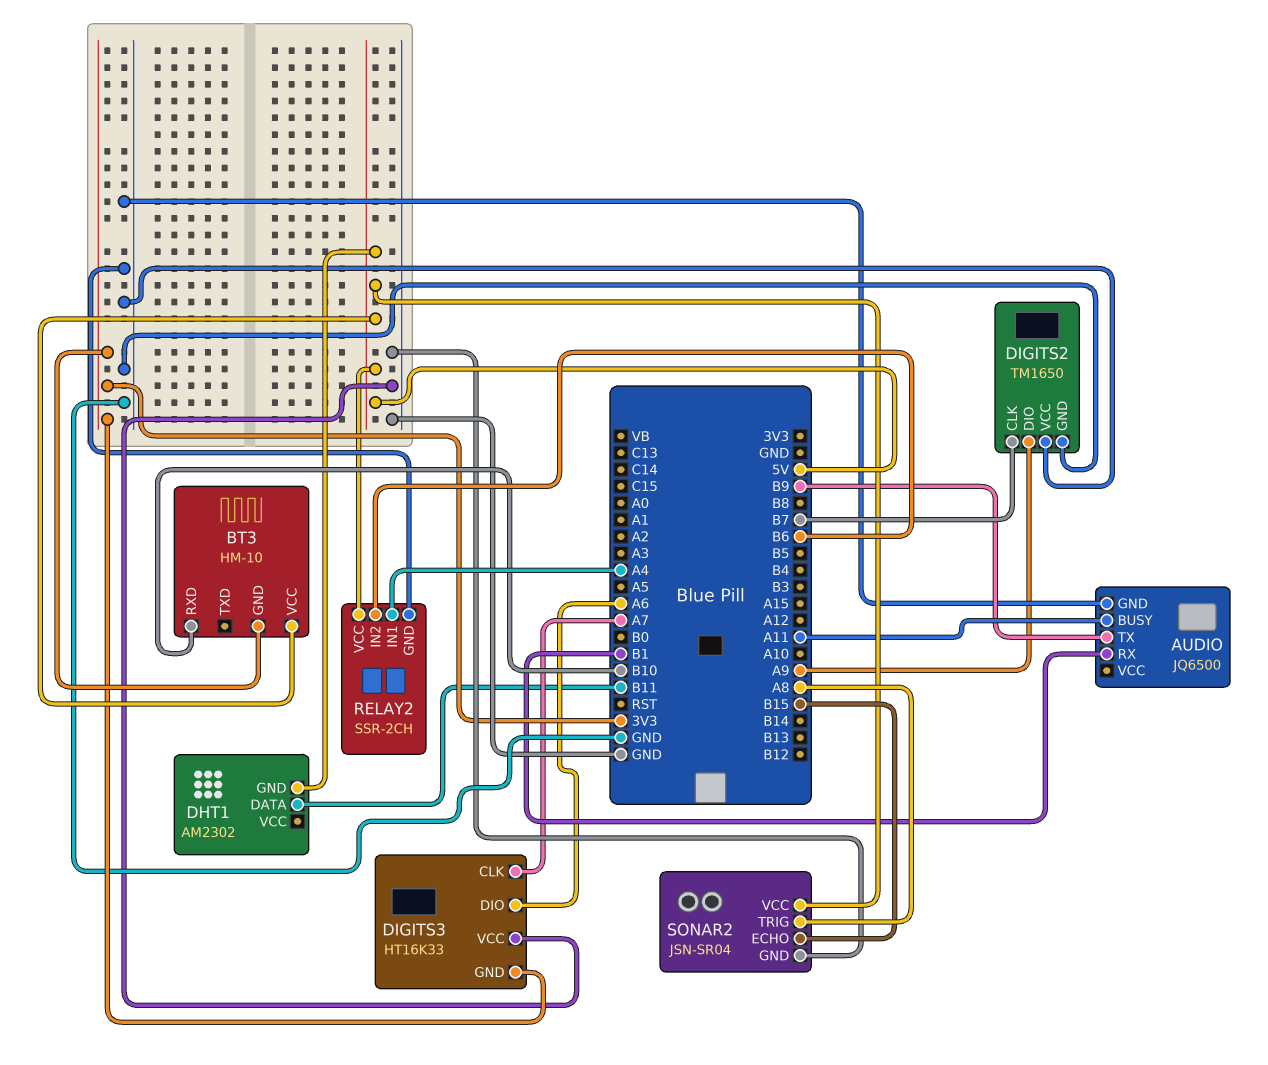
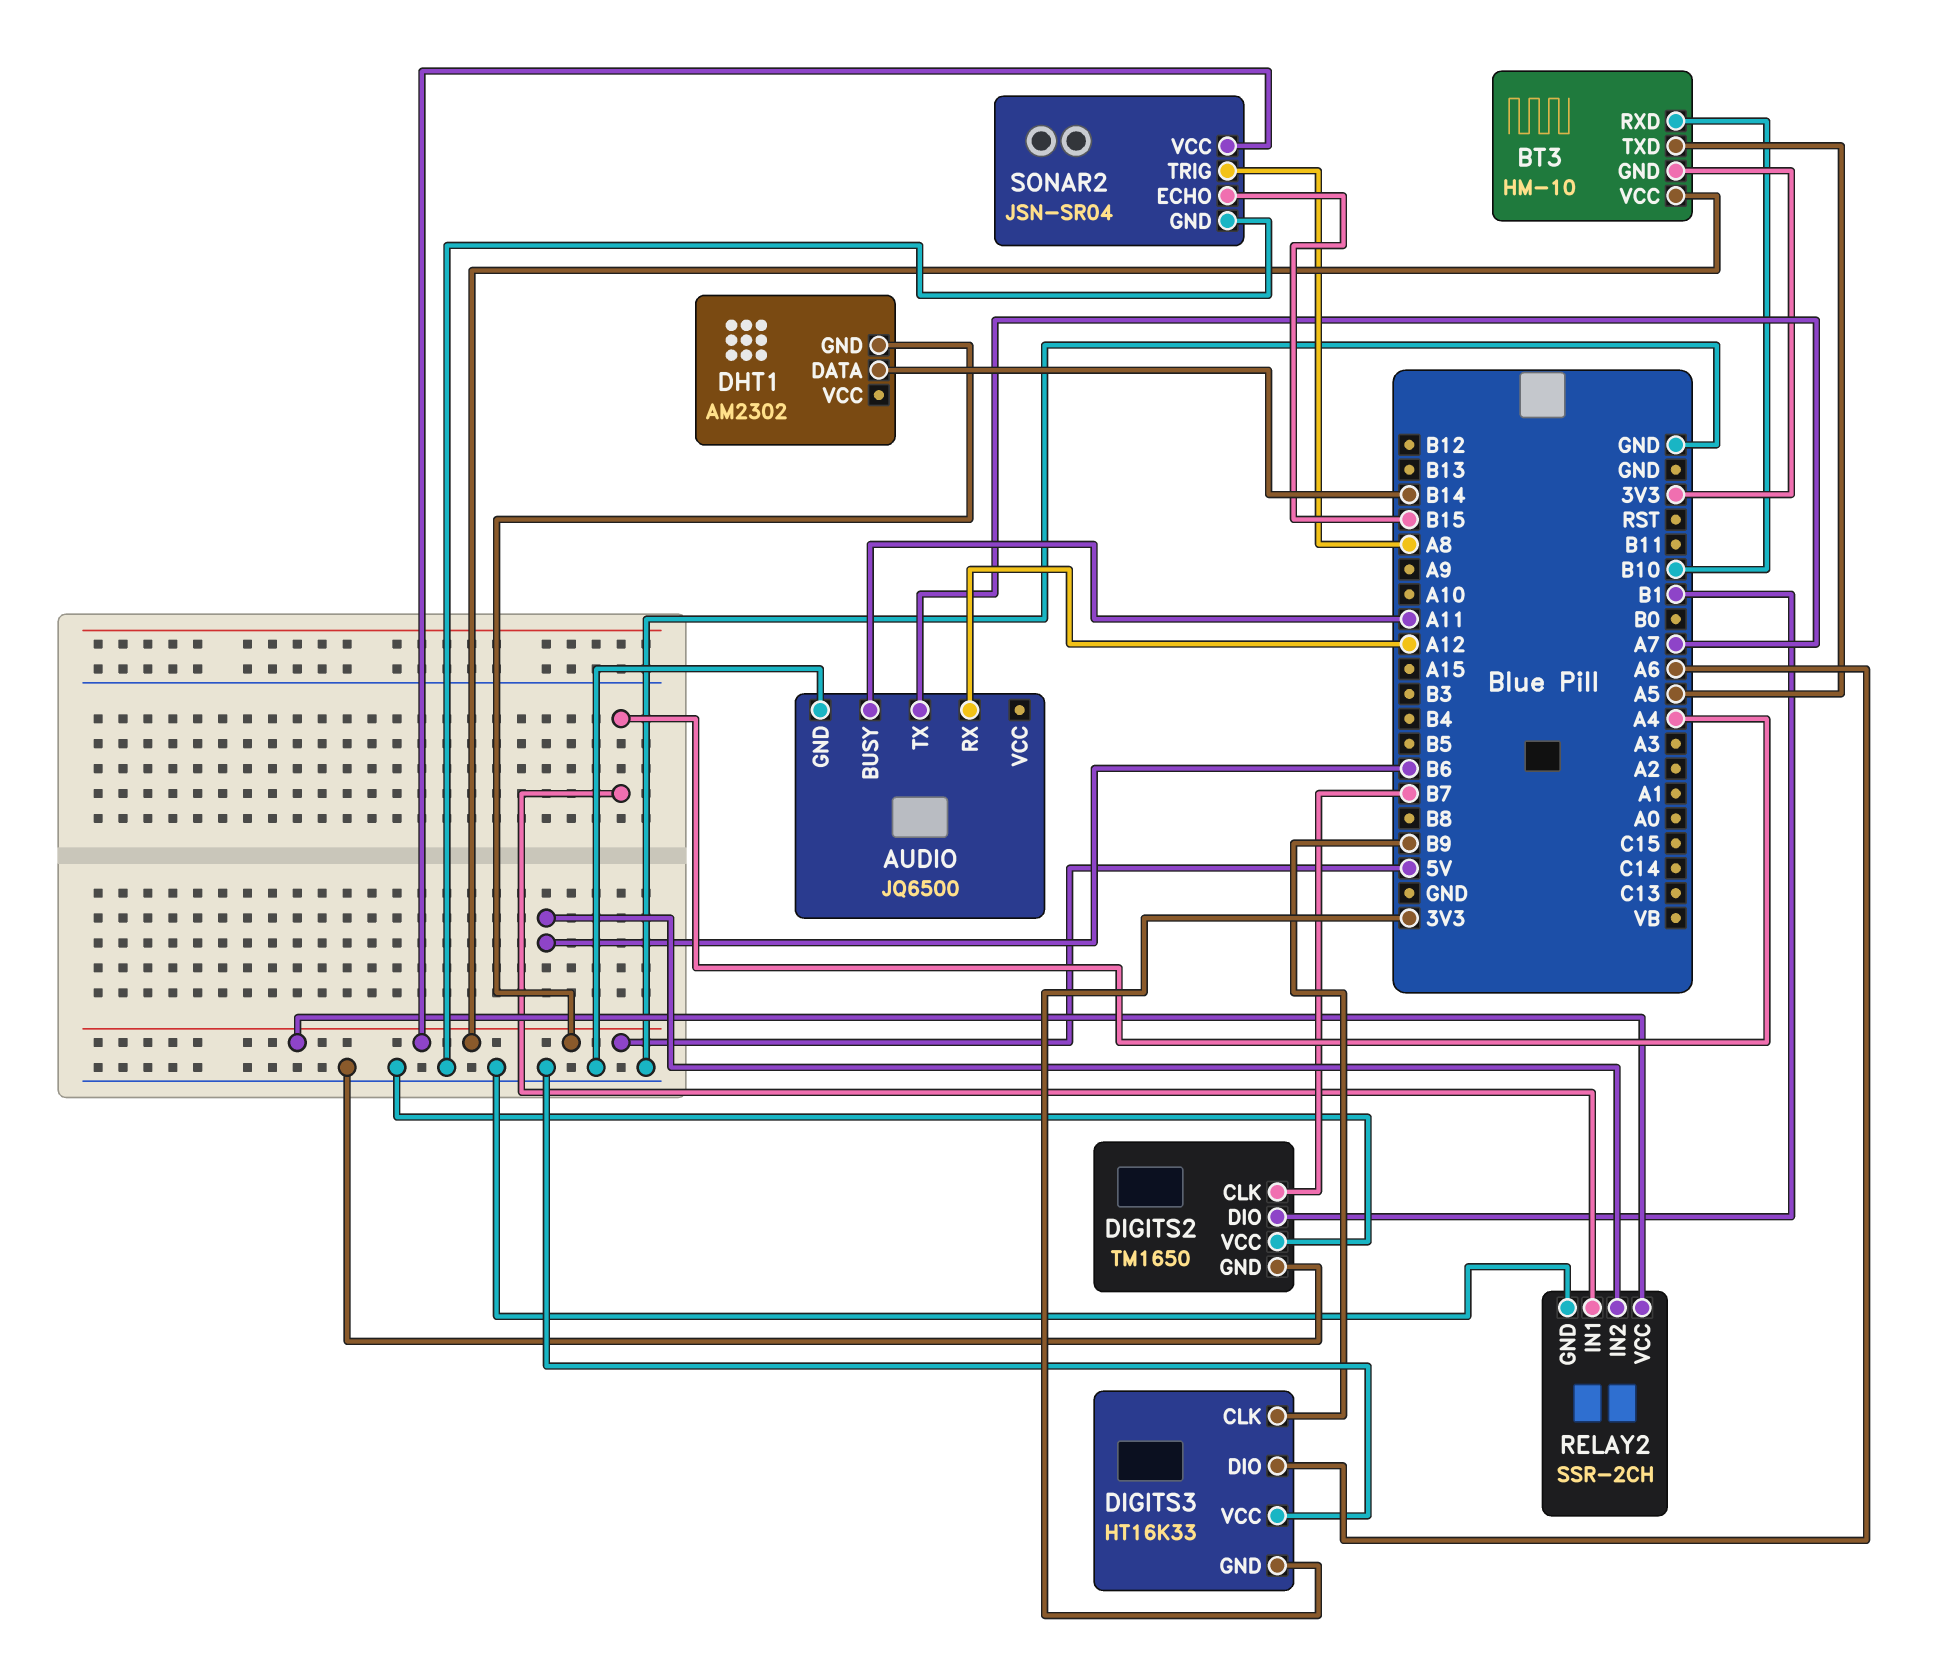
AUDIO pin RX: B1 -> A12
AUDIO pin TX: B9 -> A7
BT3 pin TXD: none -> A5
DHT1 pin DATA: B11 -> B14
DIGITS2 pin DIO: A9 -> B1
DIGITS3 pin CLK: A7 -> B9

